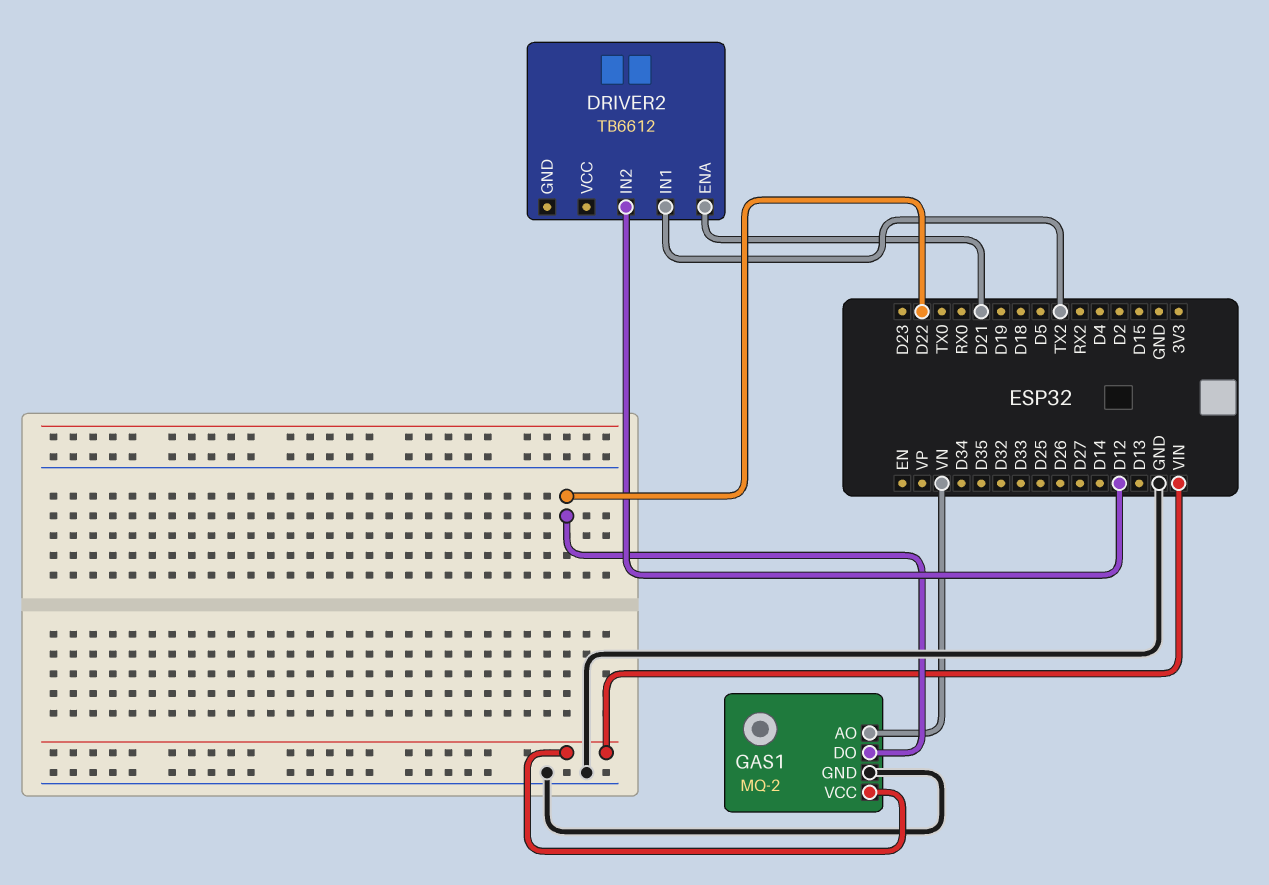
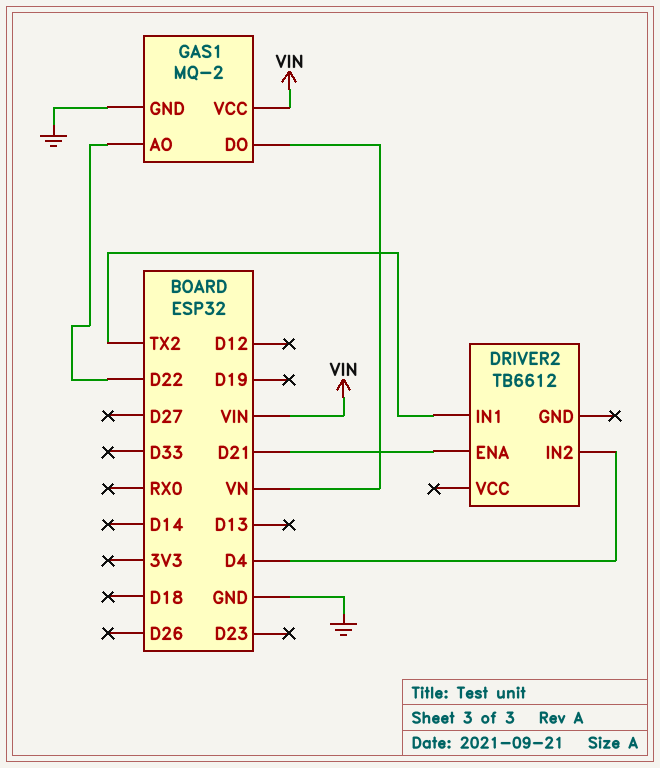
DRIVER2 pin IN2: D12 -> D4
GAS1 pin AO: VN -> D22
GAS1 pin DO: D22 -> VN

